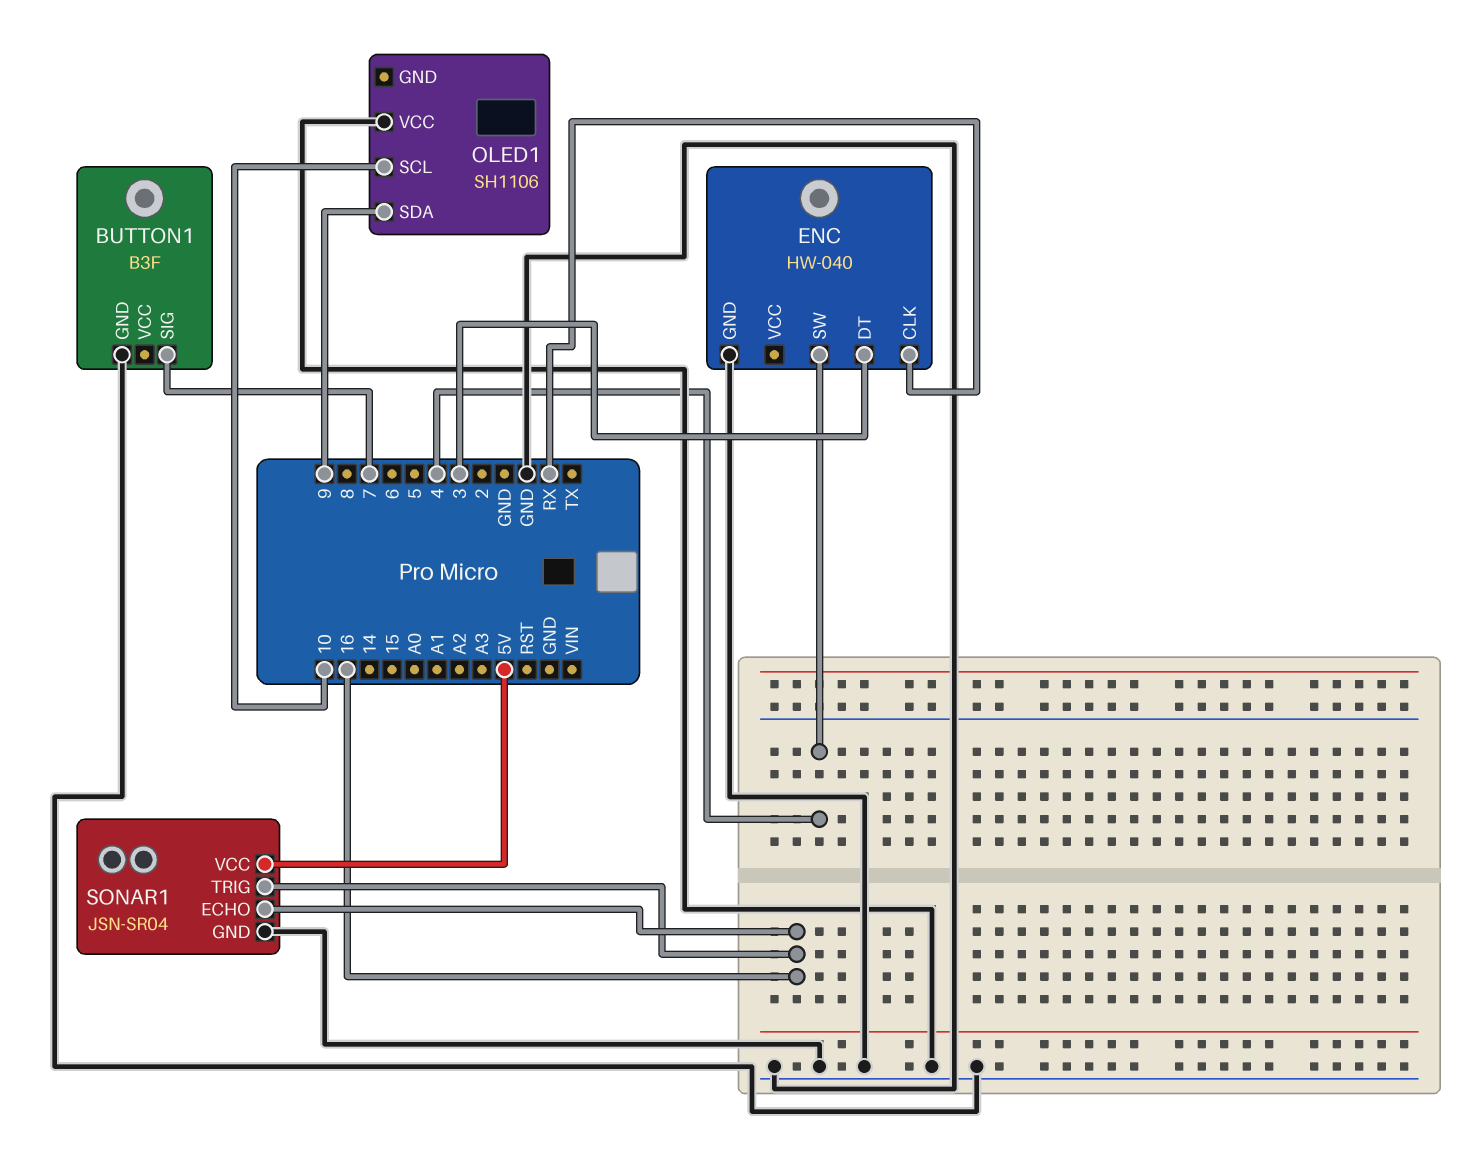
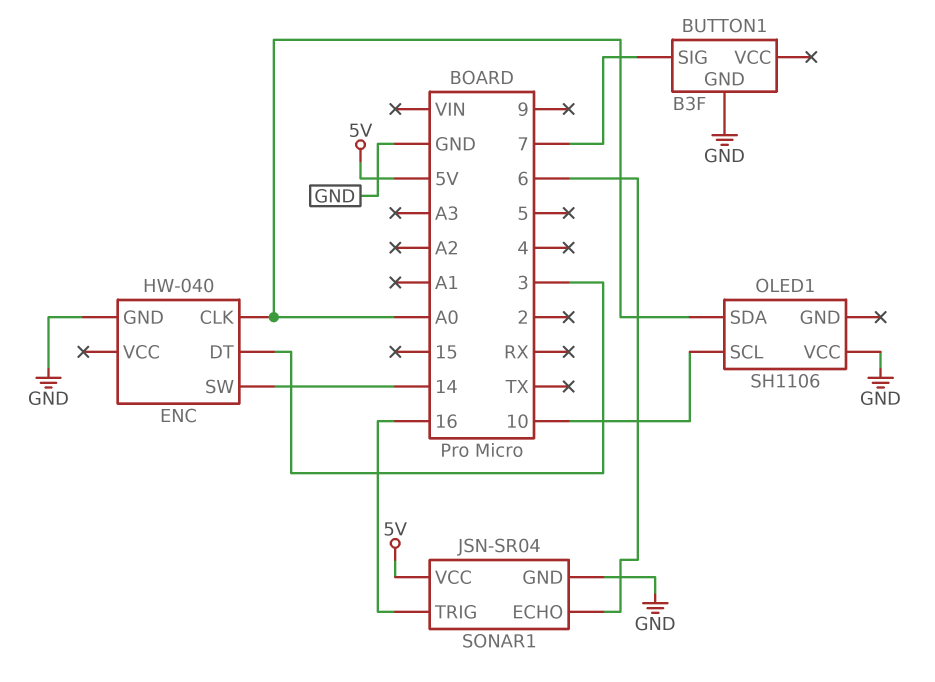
ENC pin CLK: RX -> A0
ENC pin SW: 4 -> 14
OLED1 pin SDA: 9 -> A0
SONAR1 pin ECHO: 16 -> 6

